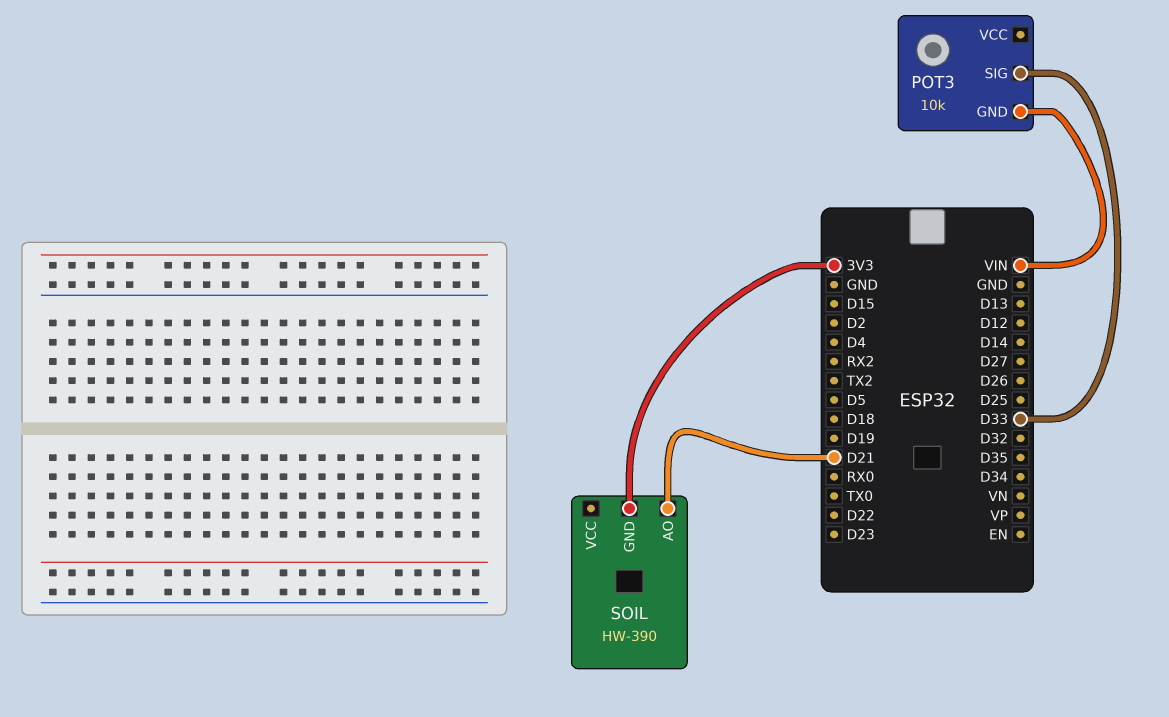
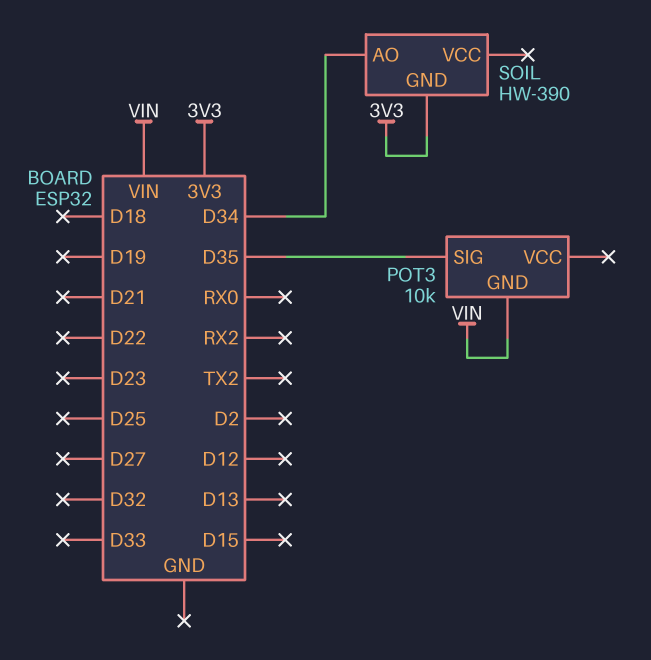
POT3 pin SIG: D33 -> D35
SOIL pin AO: D21 -> D34

